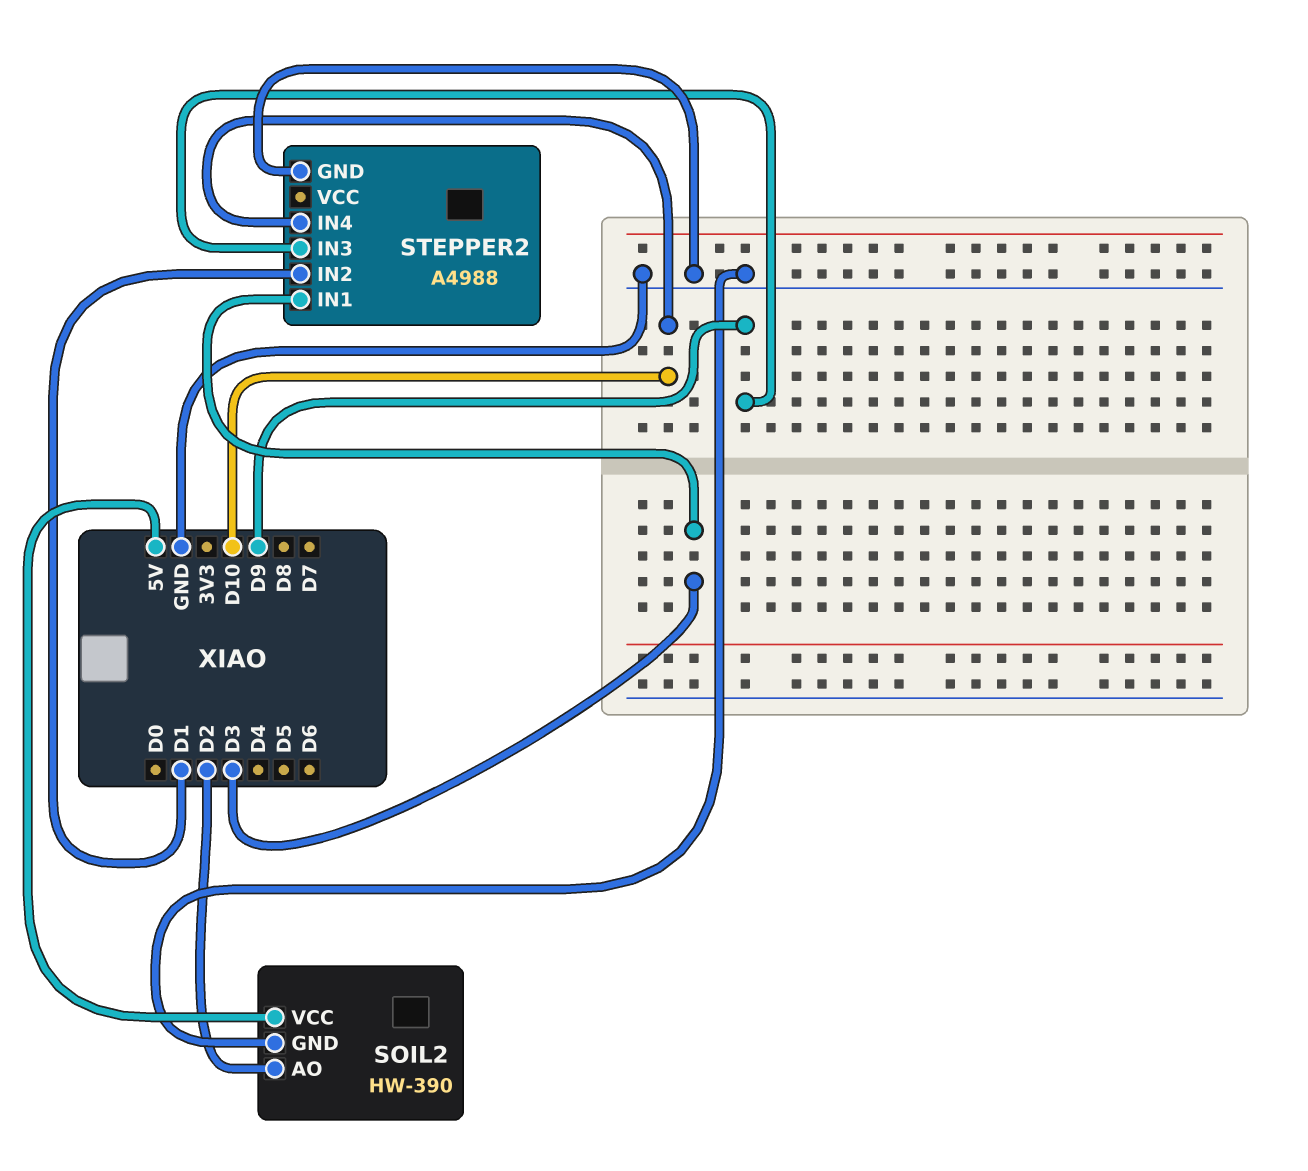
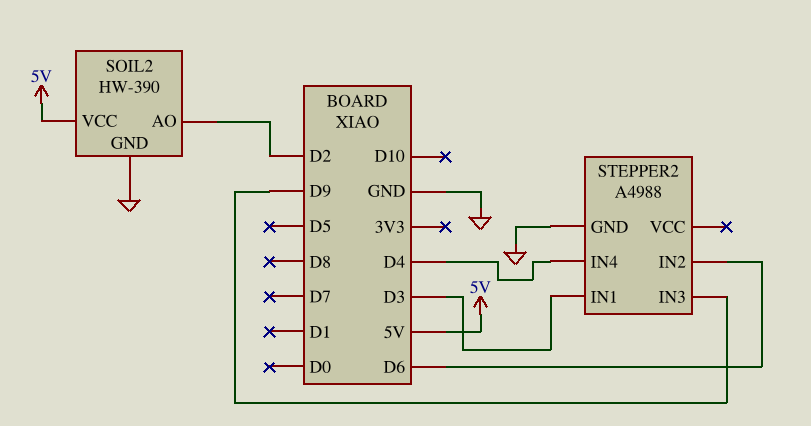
STEPPER2 pin IN2: D1 -> D6
STEPPER2 pin IN4: D10 -> D4

